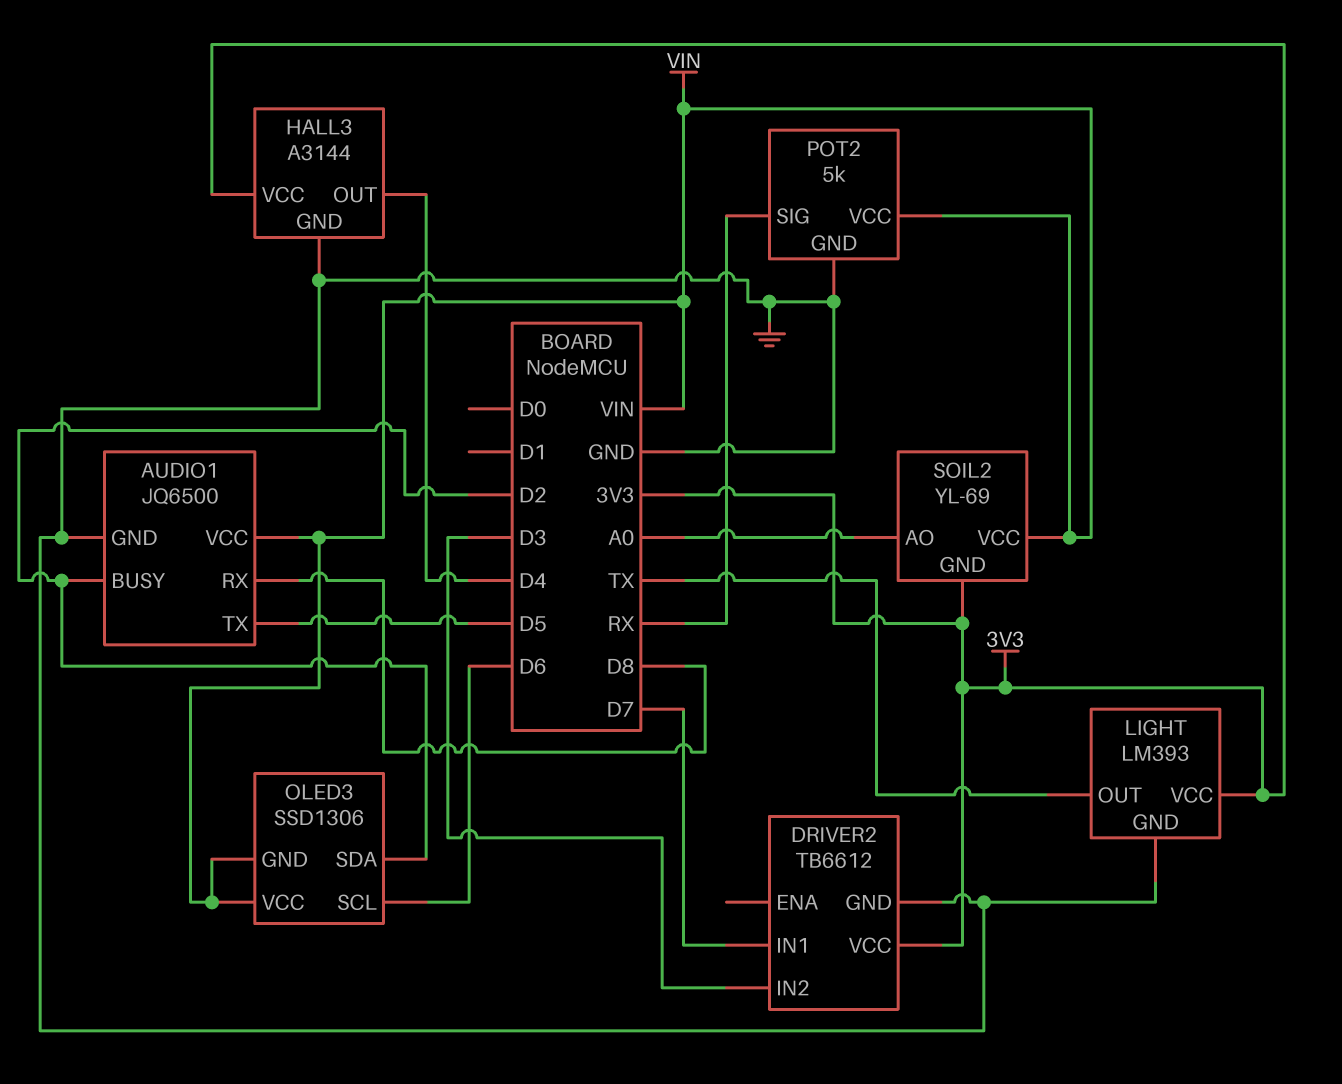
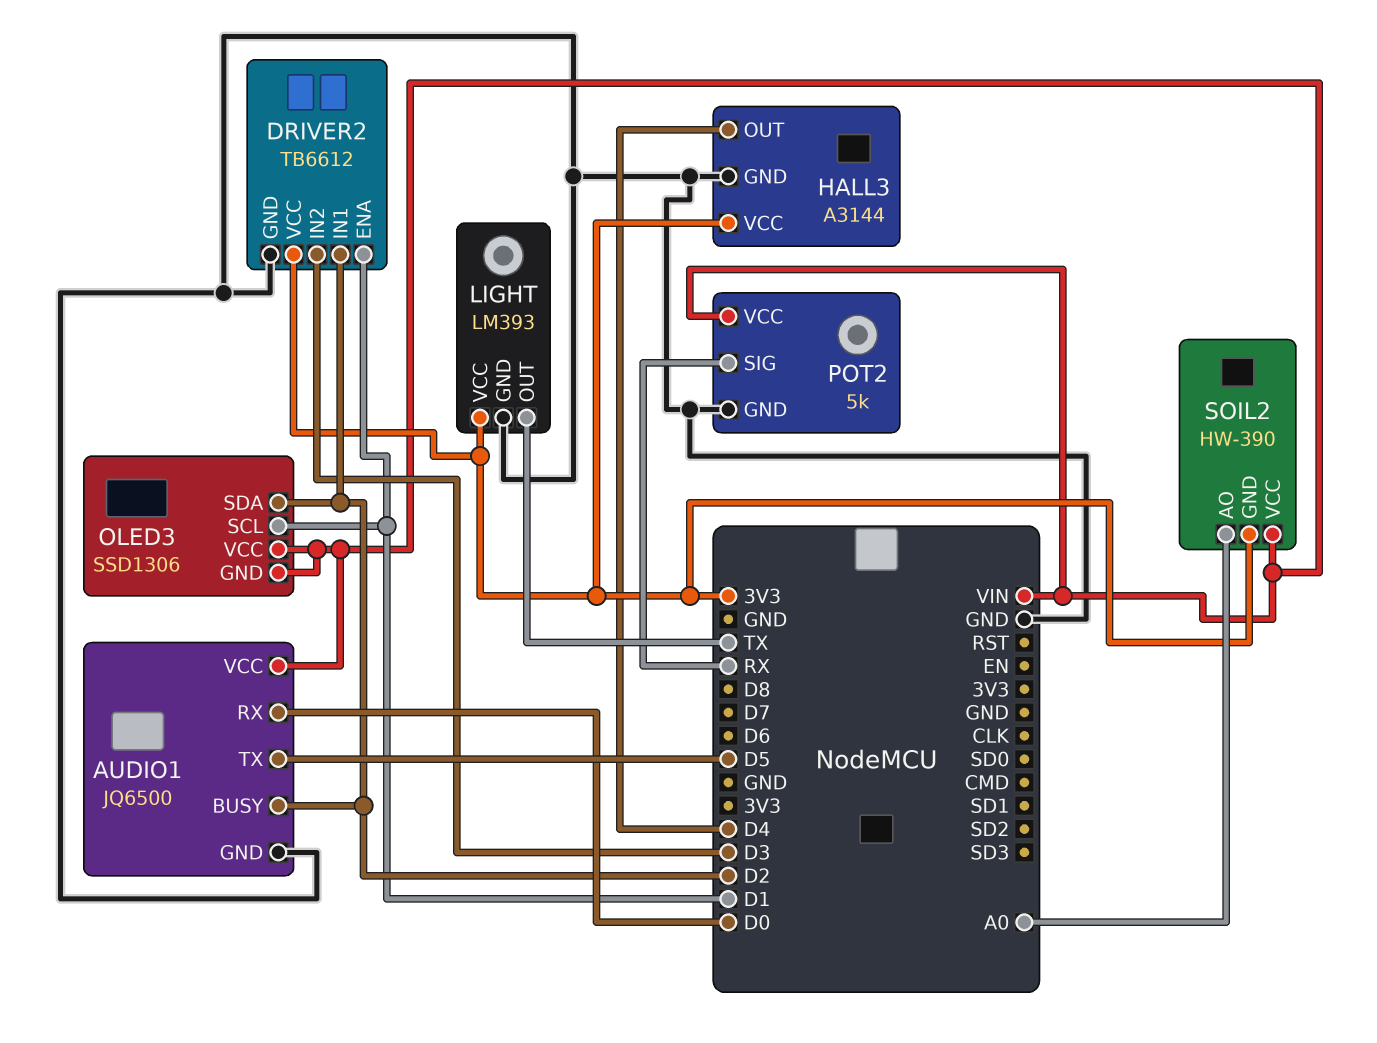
AUDIO1 pin RX: D8 -> D0
DRIVER2 pin ENA: none -> D1
DRIVER2 pin IN1: D7 -> D2
OLED3 pin SCL: D6 -> D1
SOIL2: YL-69 -> HW-390

